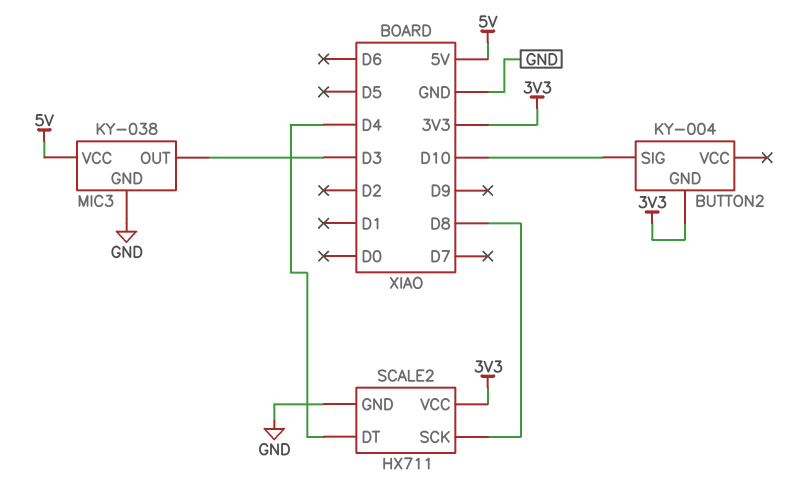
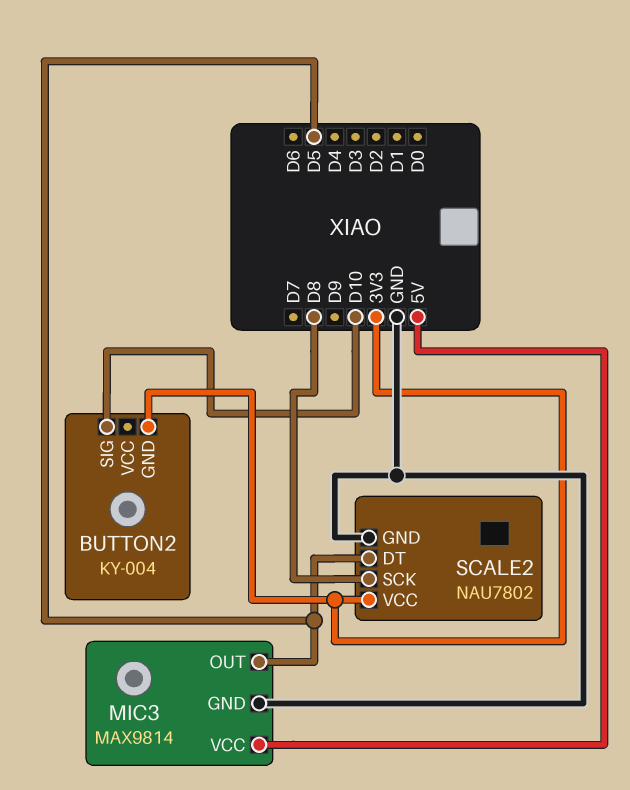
MIC3: KY-038 -> MAX9814
MIC3 pin OUT: D3 -> D5
SCALE2: HX711 -> NAU7802
SCALE2 pin DT: D4 -> D5

